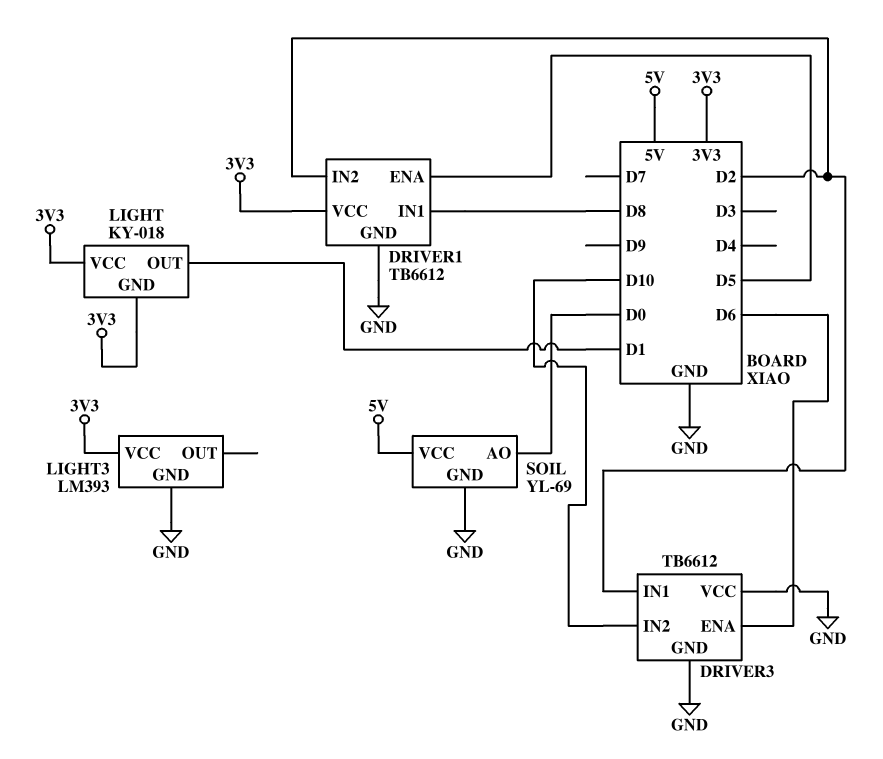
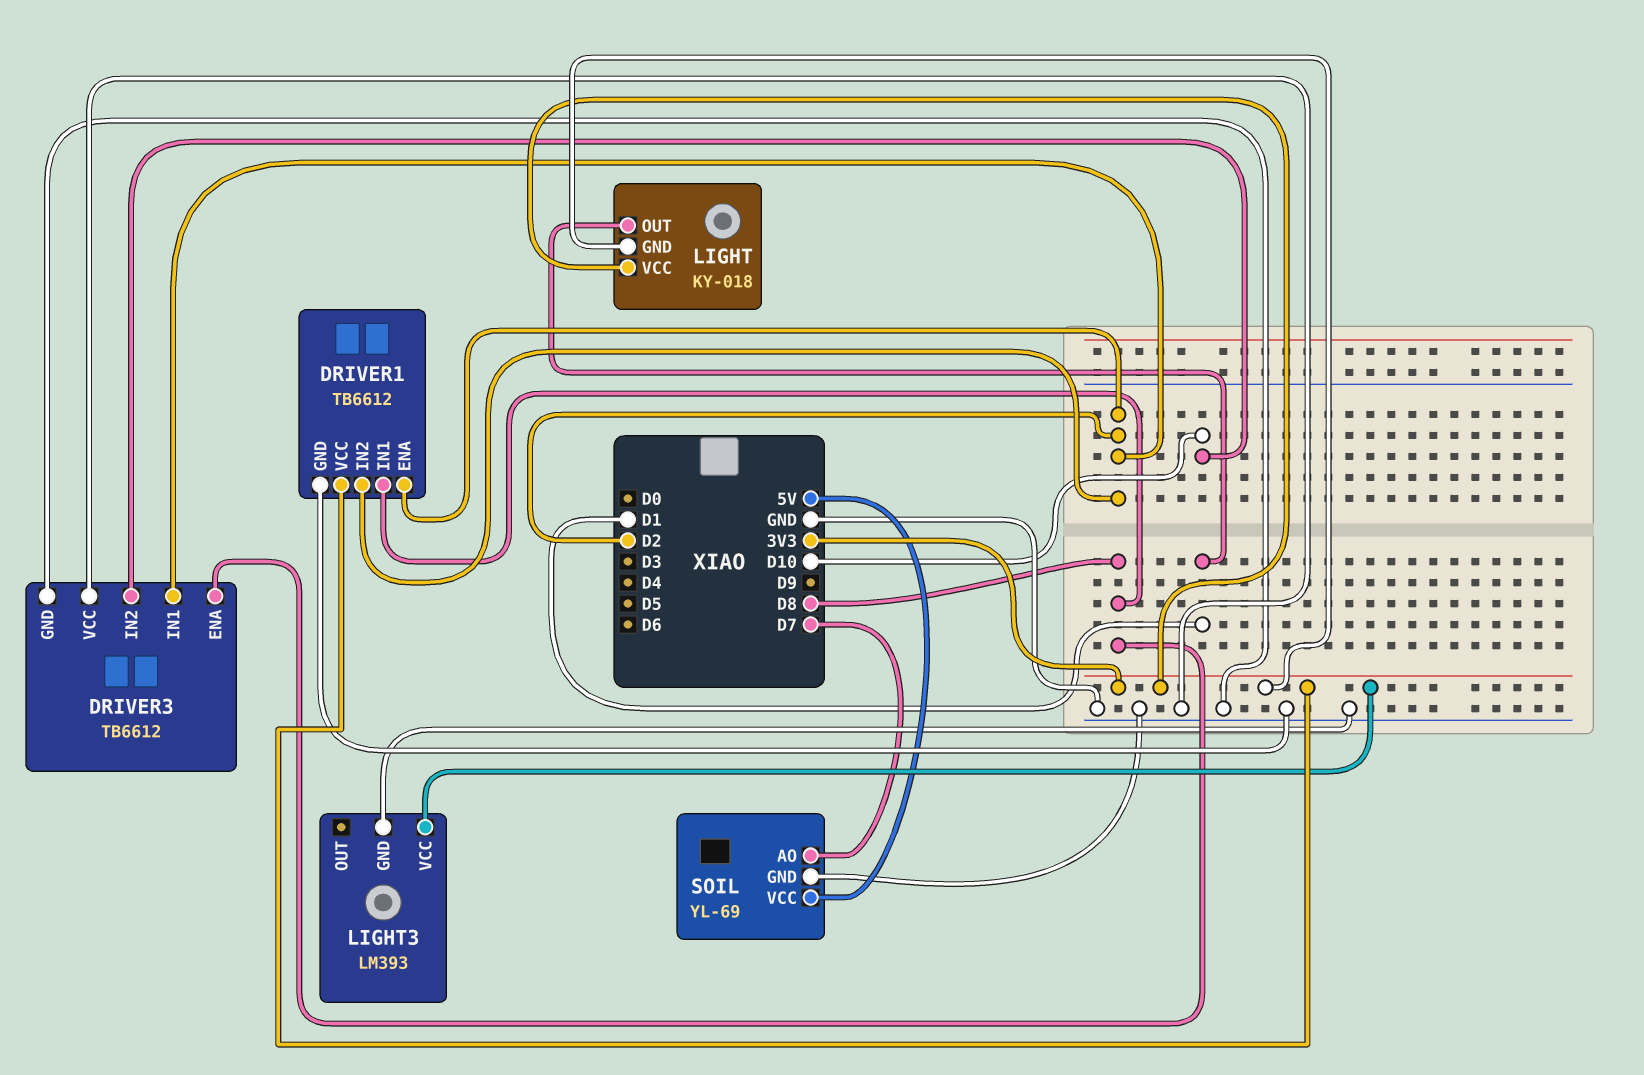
DRIVER1 pin ENA: D5 -> D2
DRIVER3 pin ENA: D6 -> D8
SOIL pin AO: D0 -> D7

